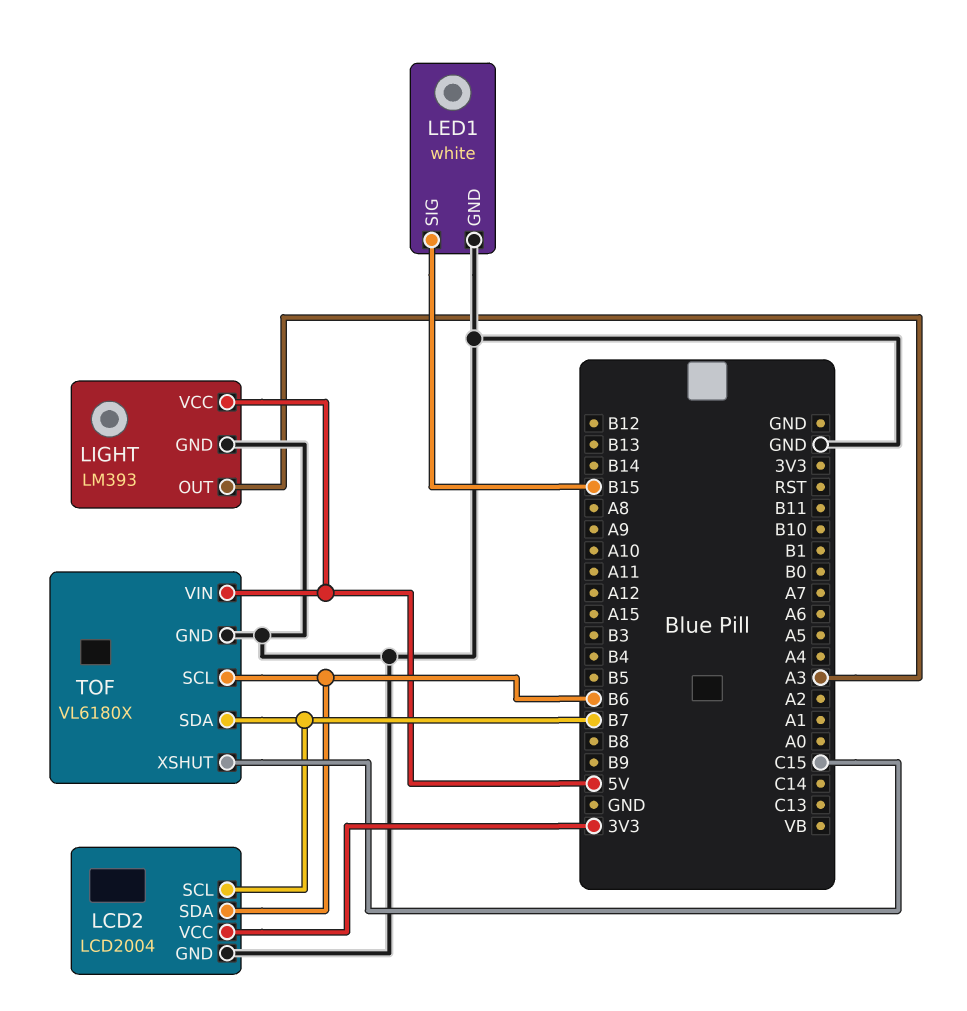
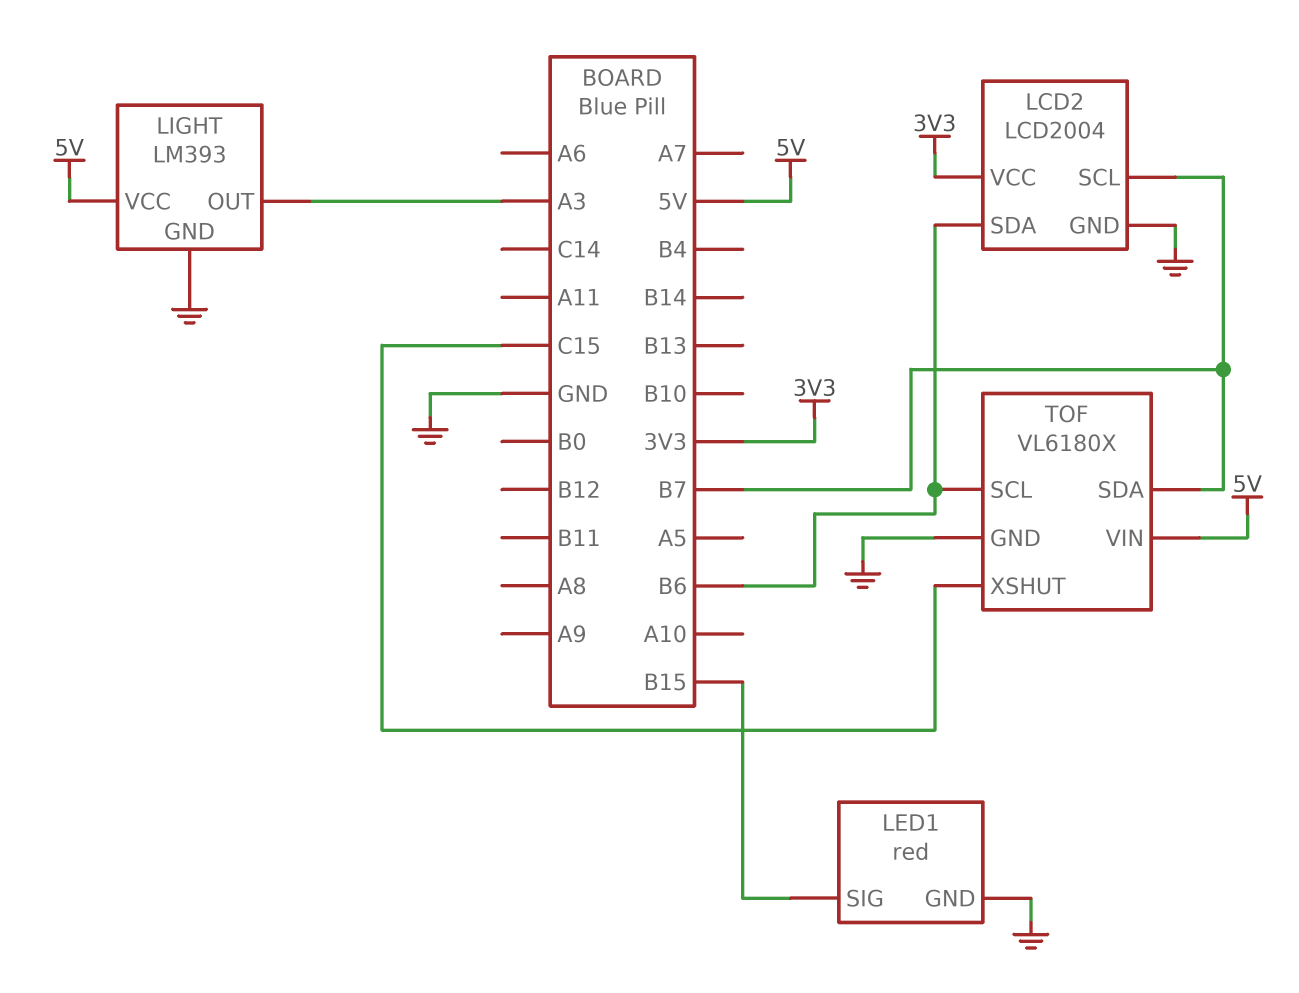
LED1: white -> red

